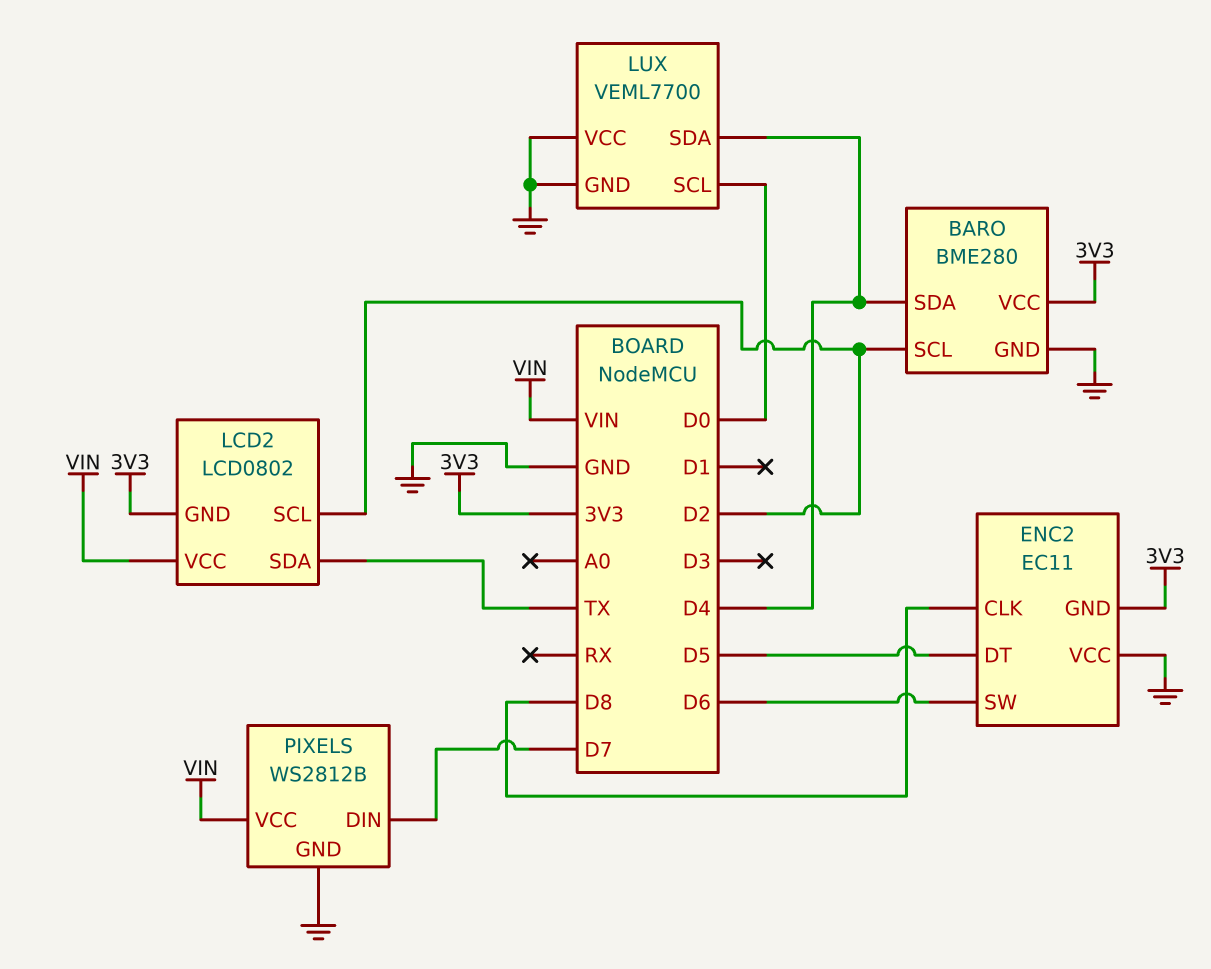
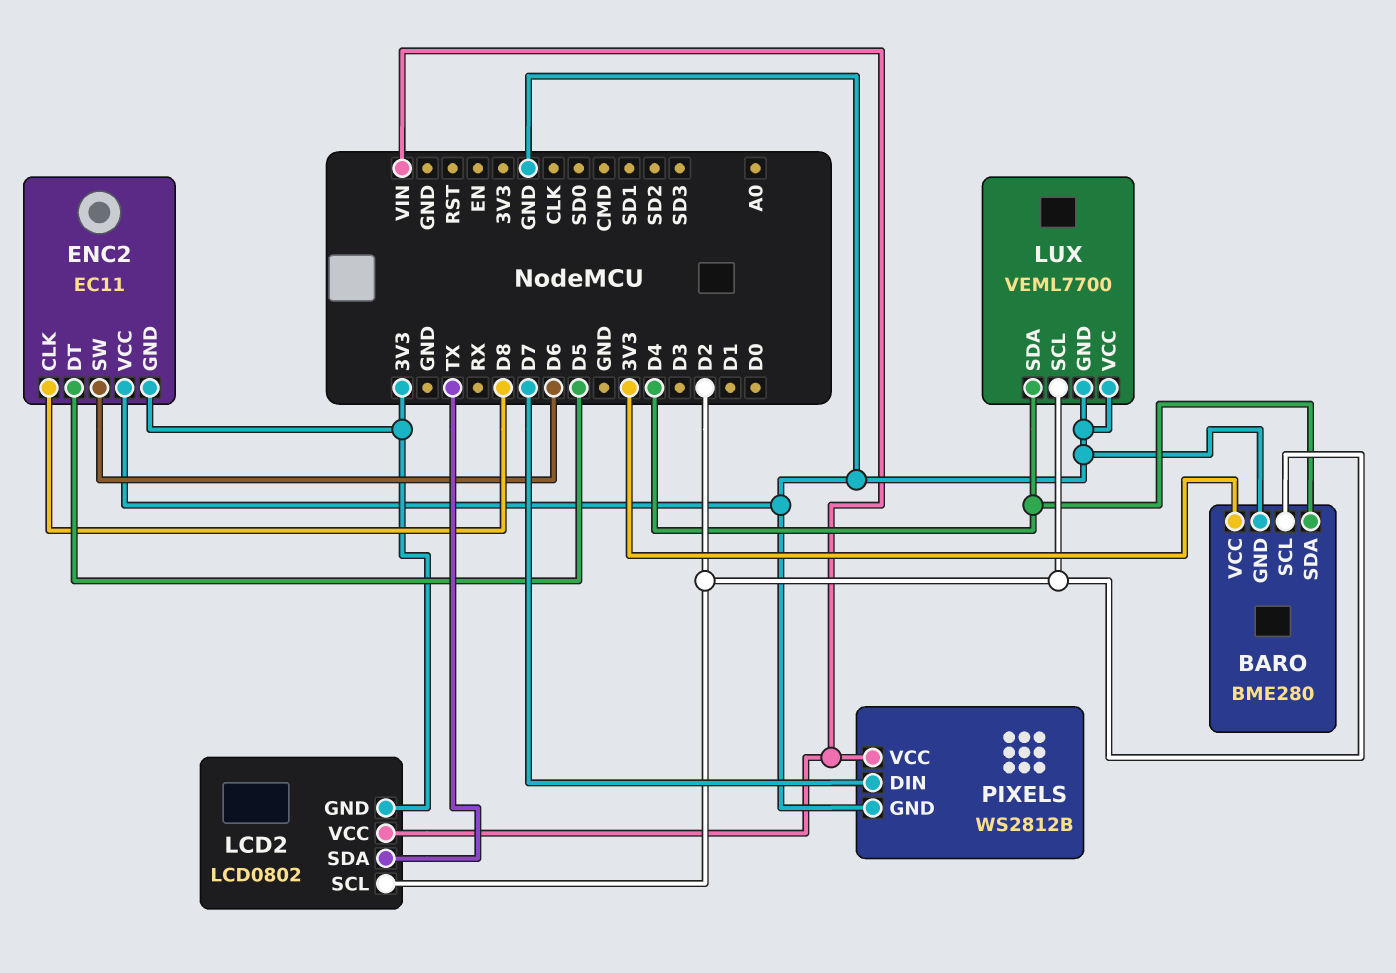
LUX pin SCL: D0 -> D2

